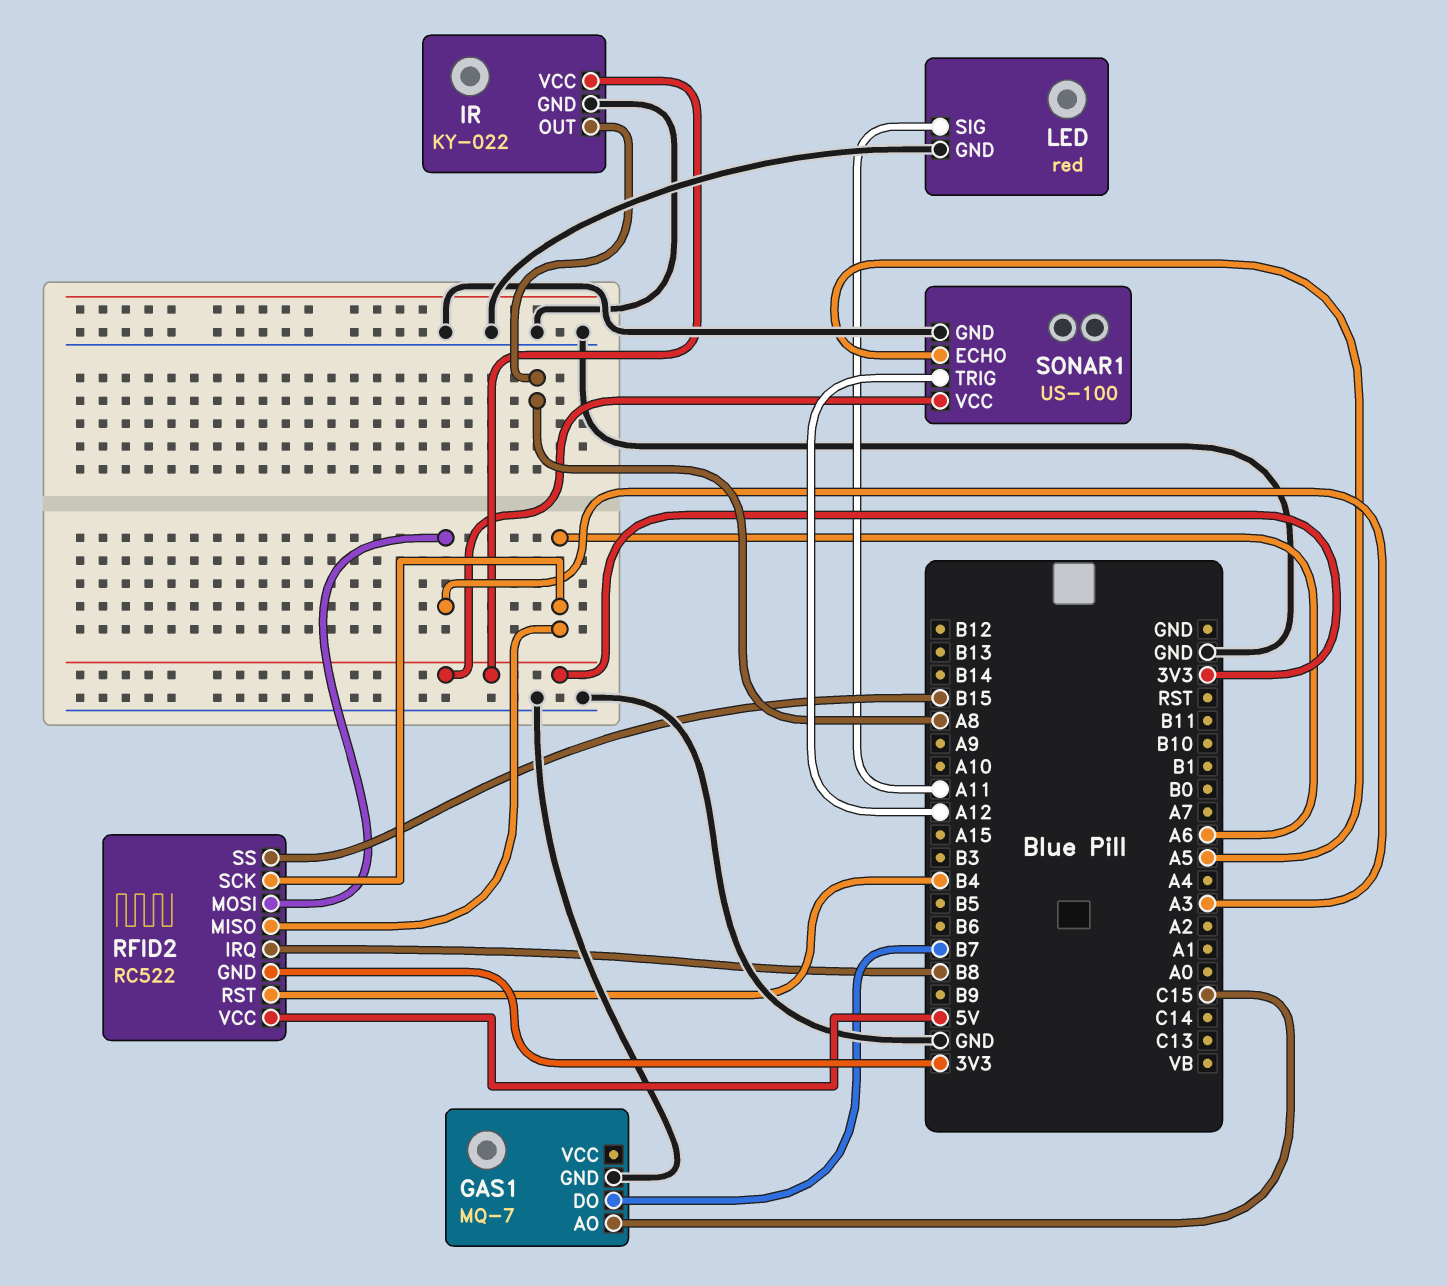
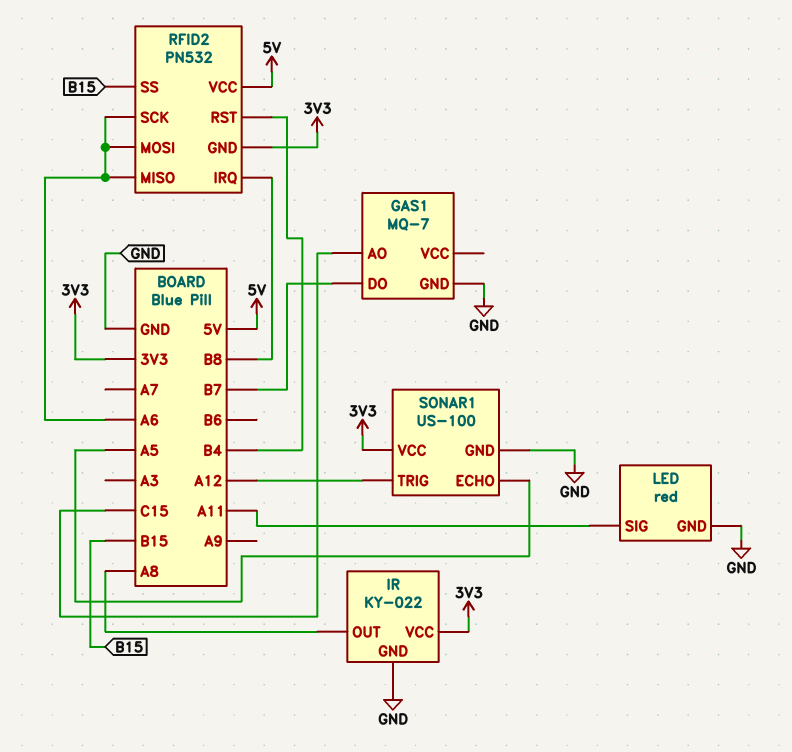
RFID2: RC522 -> PN532
RFID2 pin MOSI: A3 -> A6

